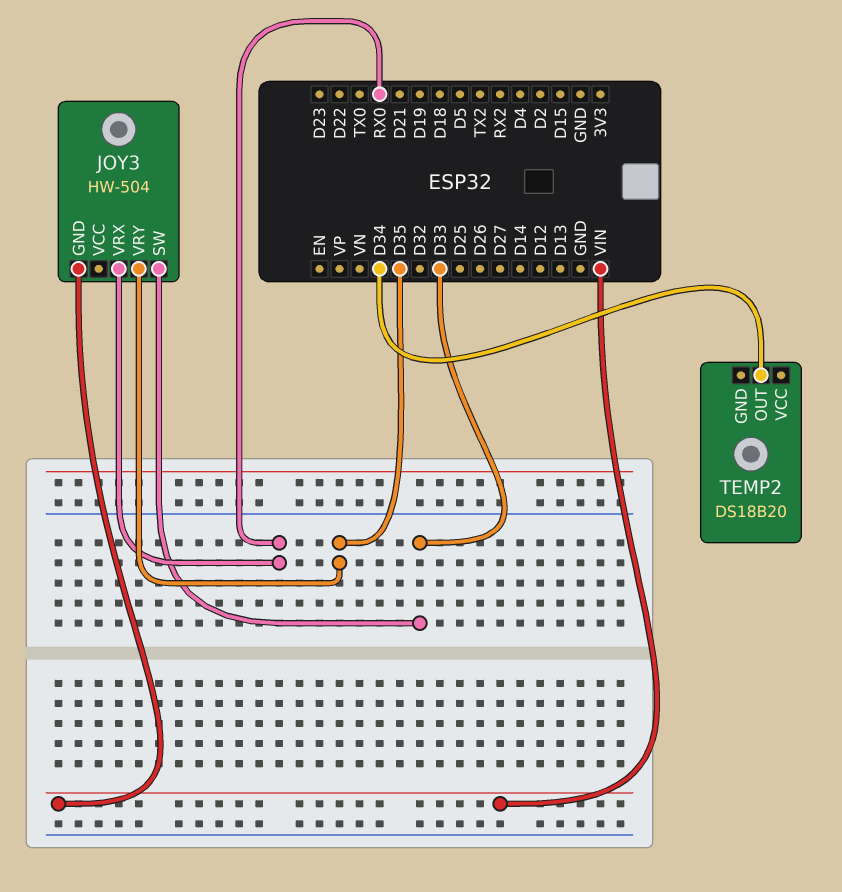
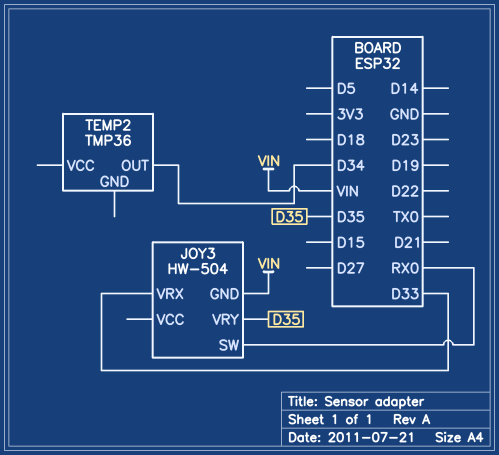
JOY3 pin SW: D33 -> RX0
JOY3 pin VRX: RX0 -> D33
TEMP2: DS18B20 -> TMP36

